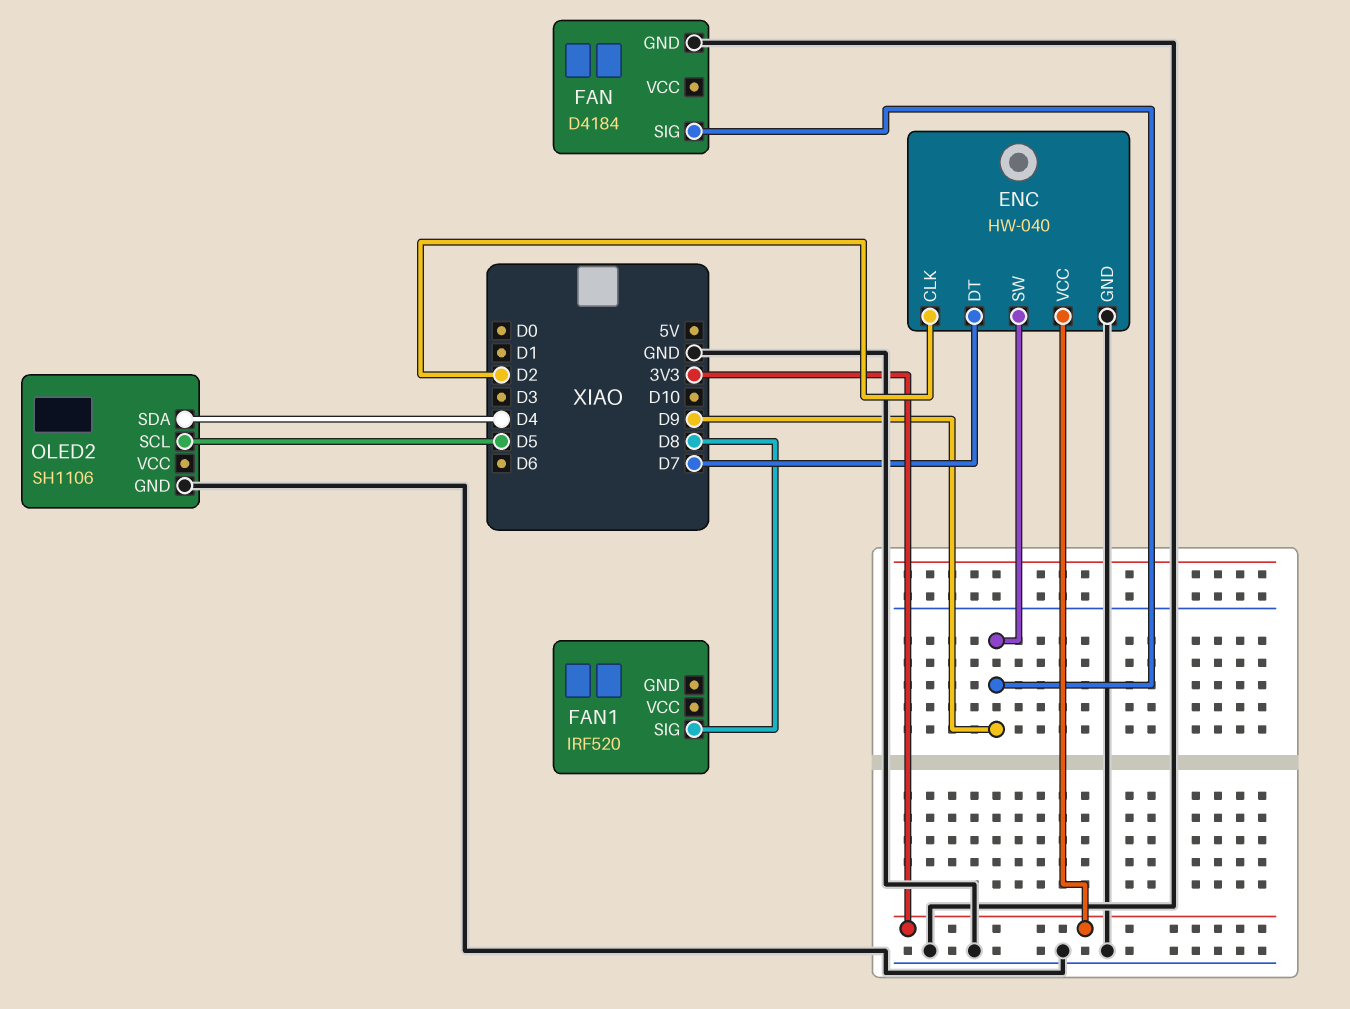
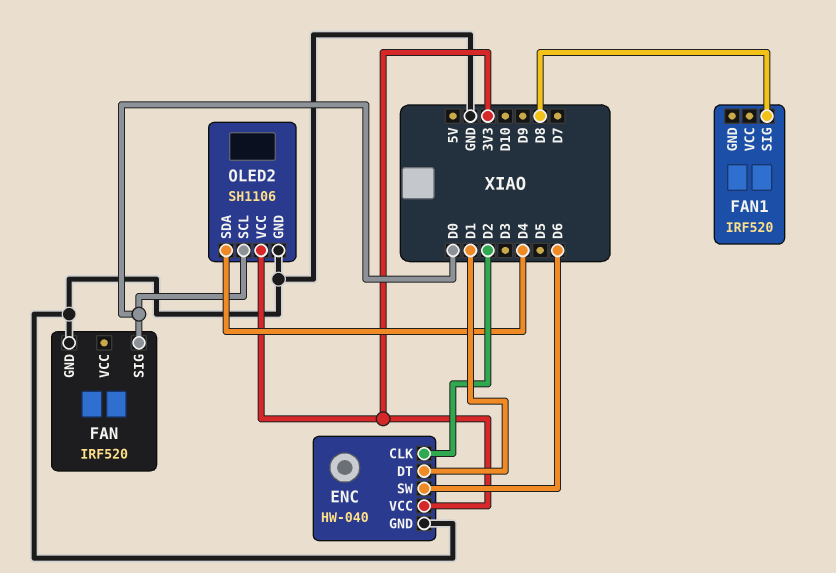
ENC pin DT: D7 -> D1
ENC pin SW: D9 -> D6
FAN: D4184 -> IRF520
FAN pin SIG: D9 -> D0
OLED2 pin SCL: D5 -> D0
OLED2 pin VCC: none -> 3V3

